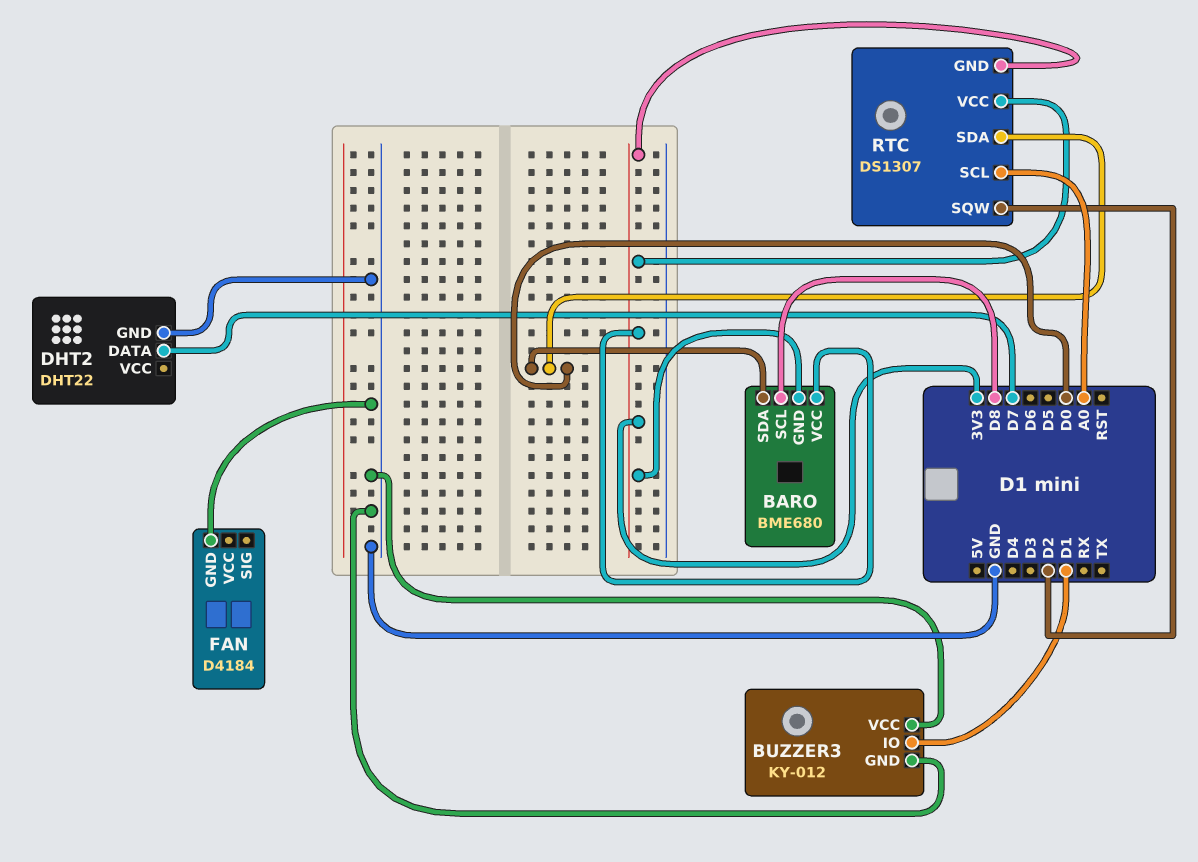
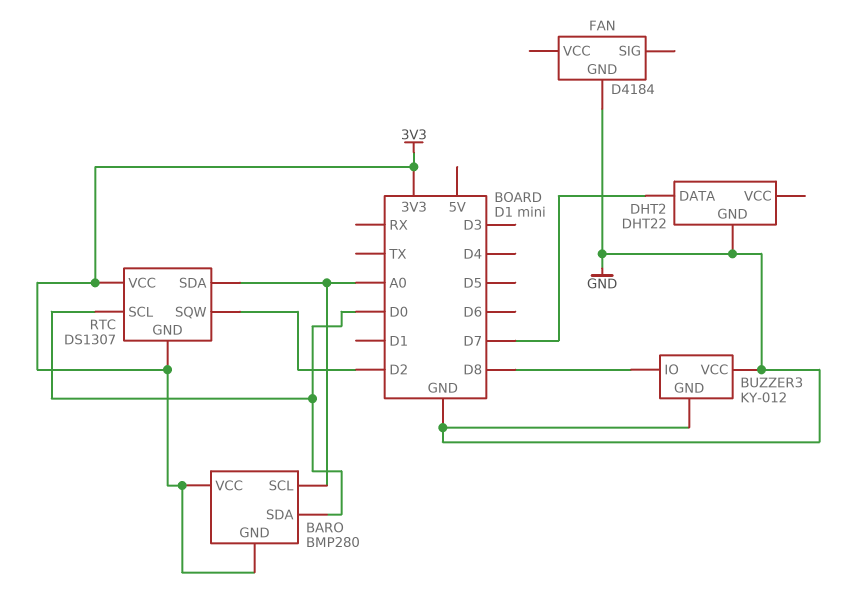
BARO: BME680 -> BMP280
BARO pin SCL: D8 -> A0
BUZZER3 pin IO: D1 -> D8
RTC pin SCL: A0 -> D0
RTC pin SDA: D0 -> A0

